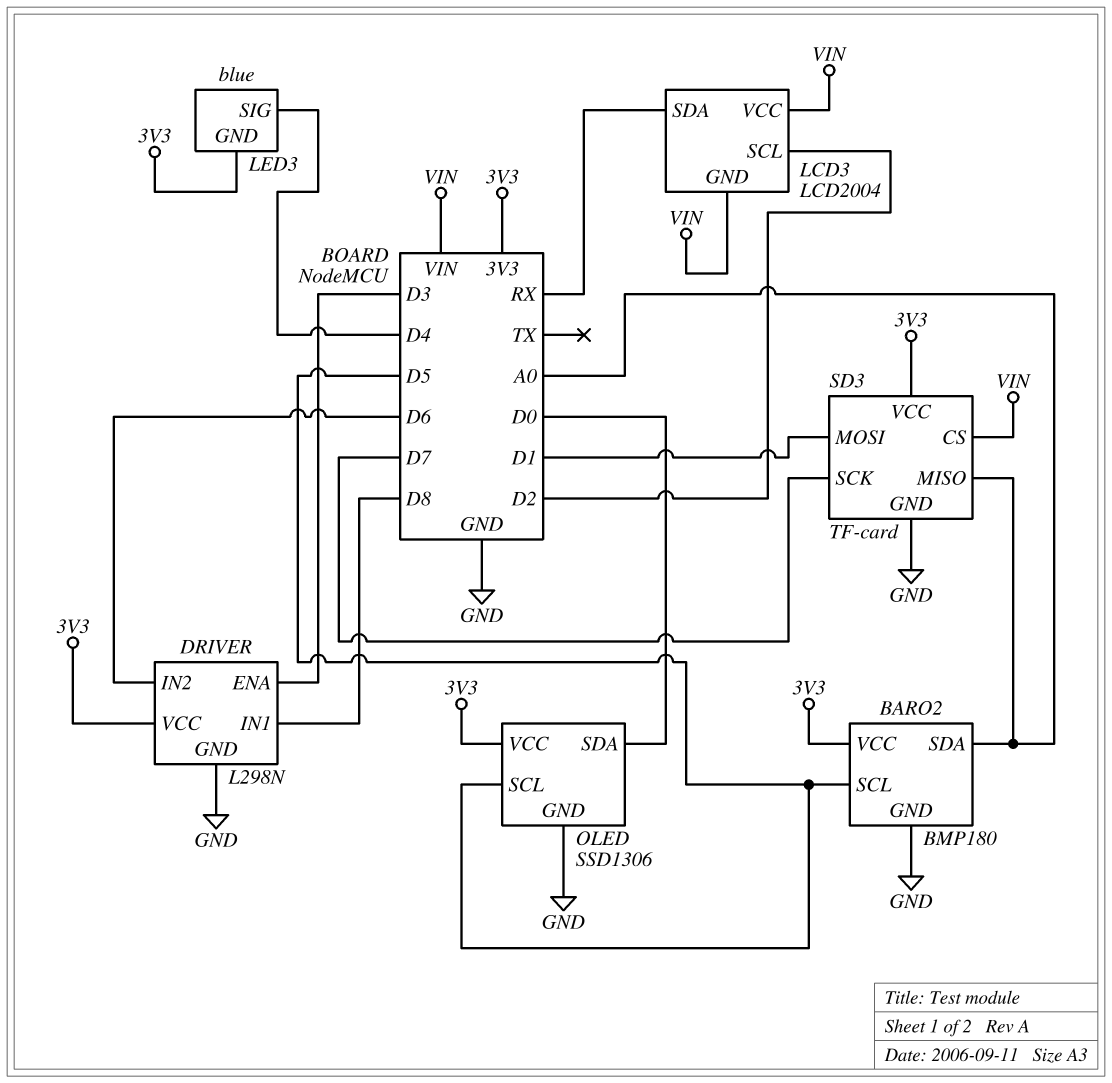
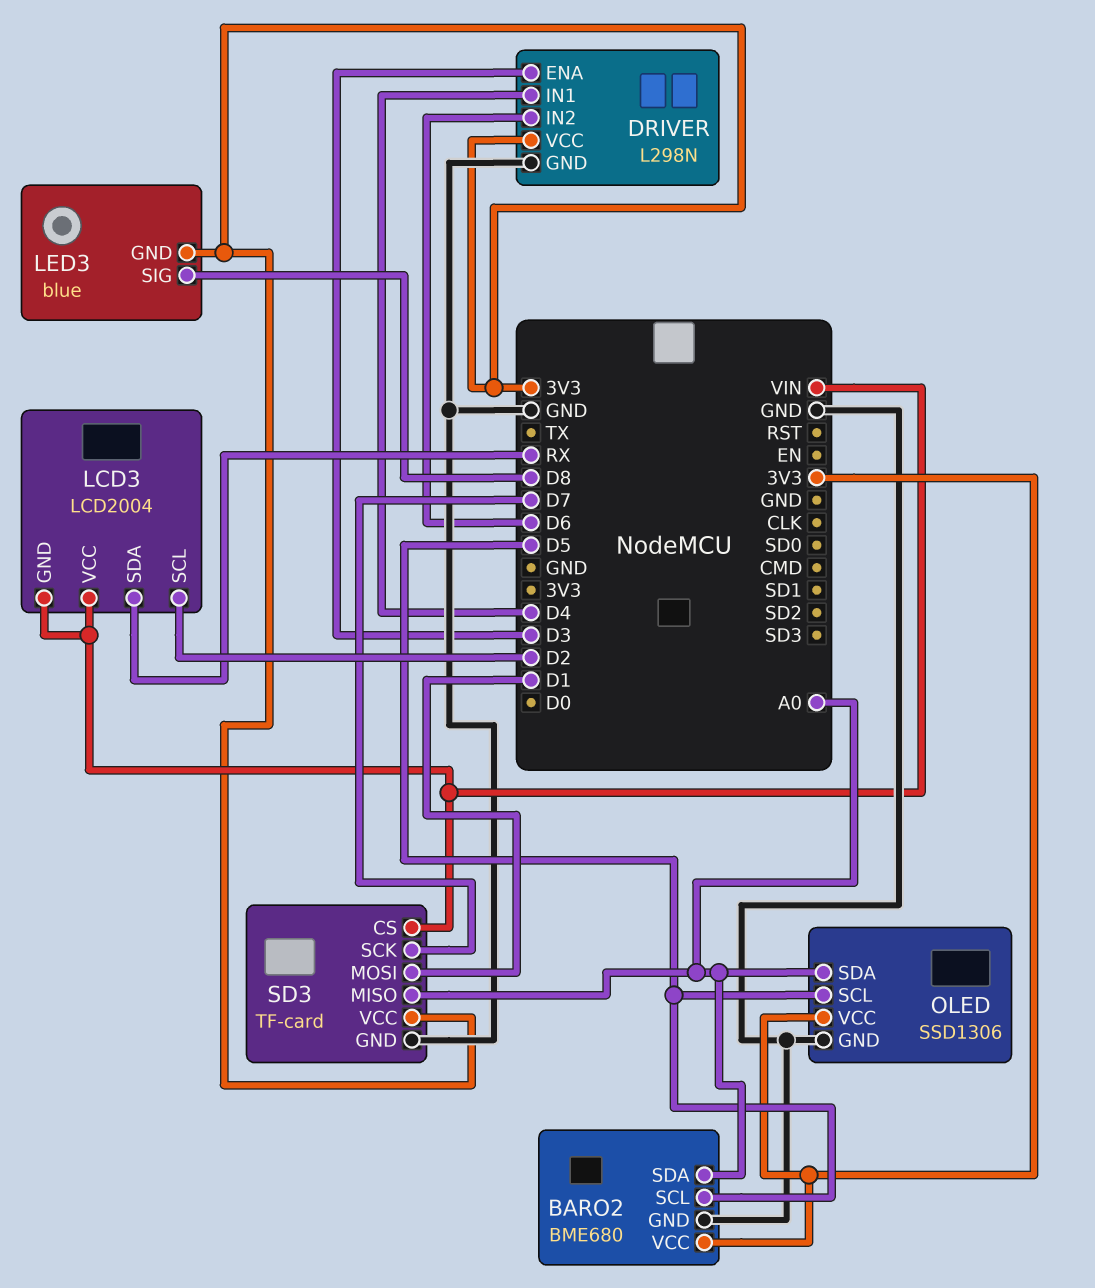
BARO2: BMP180 -> BME680
DRIVER pin IN1: D8 -> D4
LED3 pin SIG: D4 -> D8
OLED pin SDA: D0 -> A0

